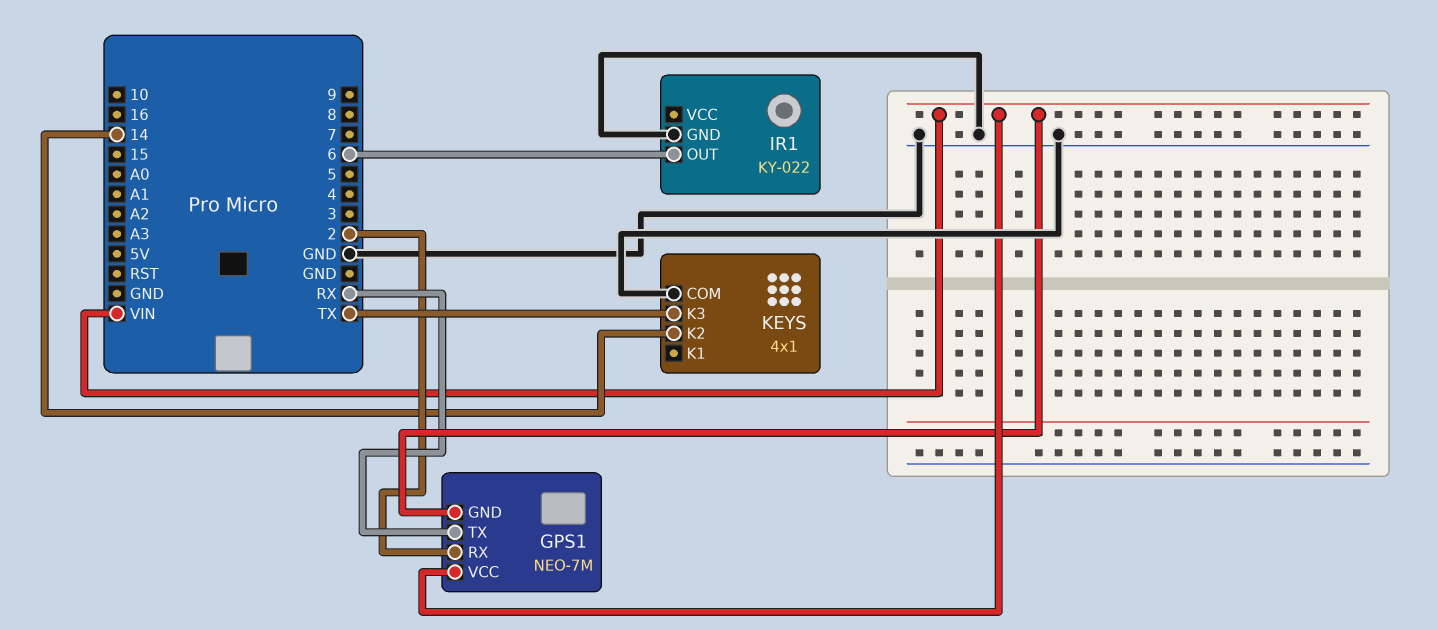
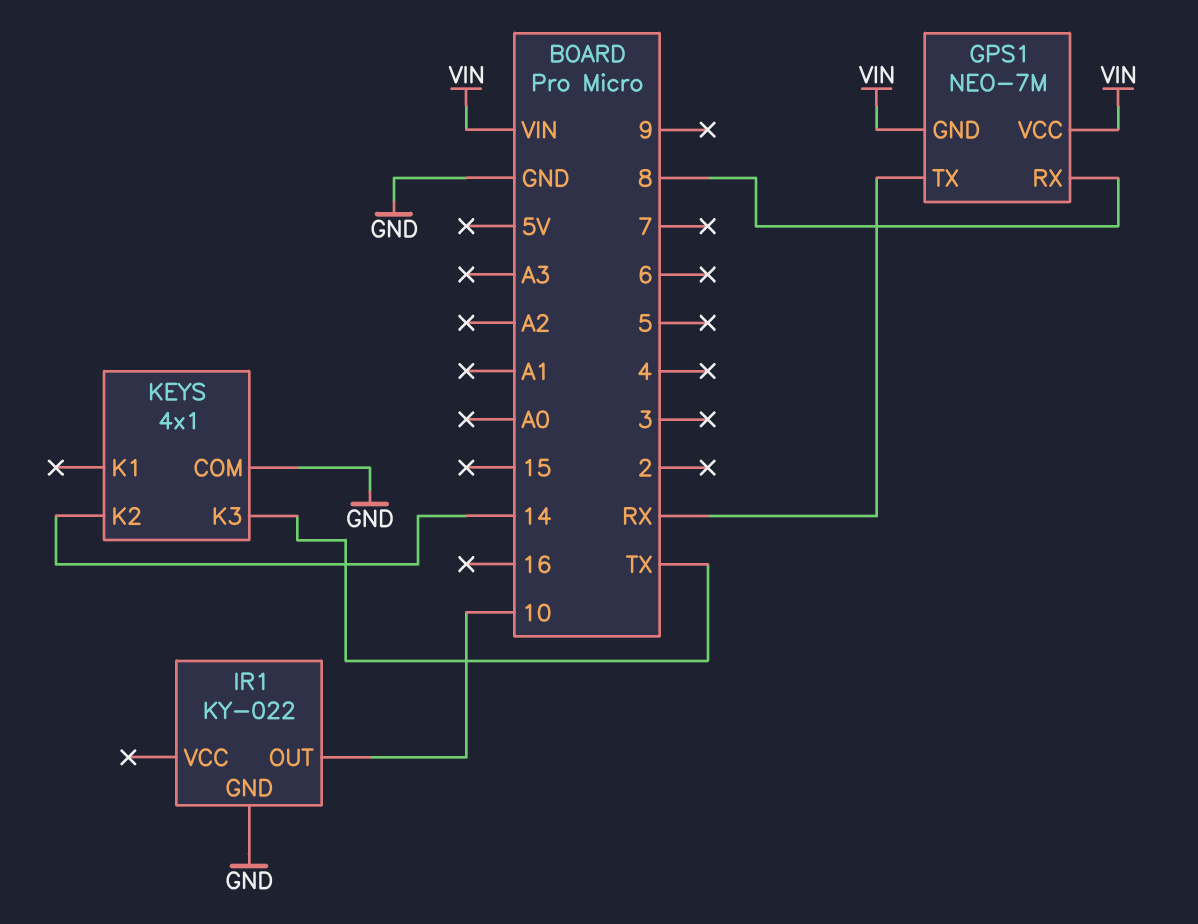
GPS1 pin RX: 2 -> 8
IR1 pin OUT: 6 -> 10

